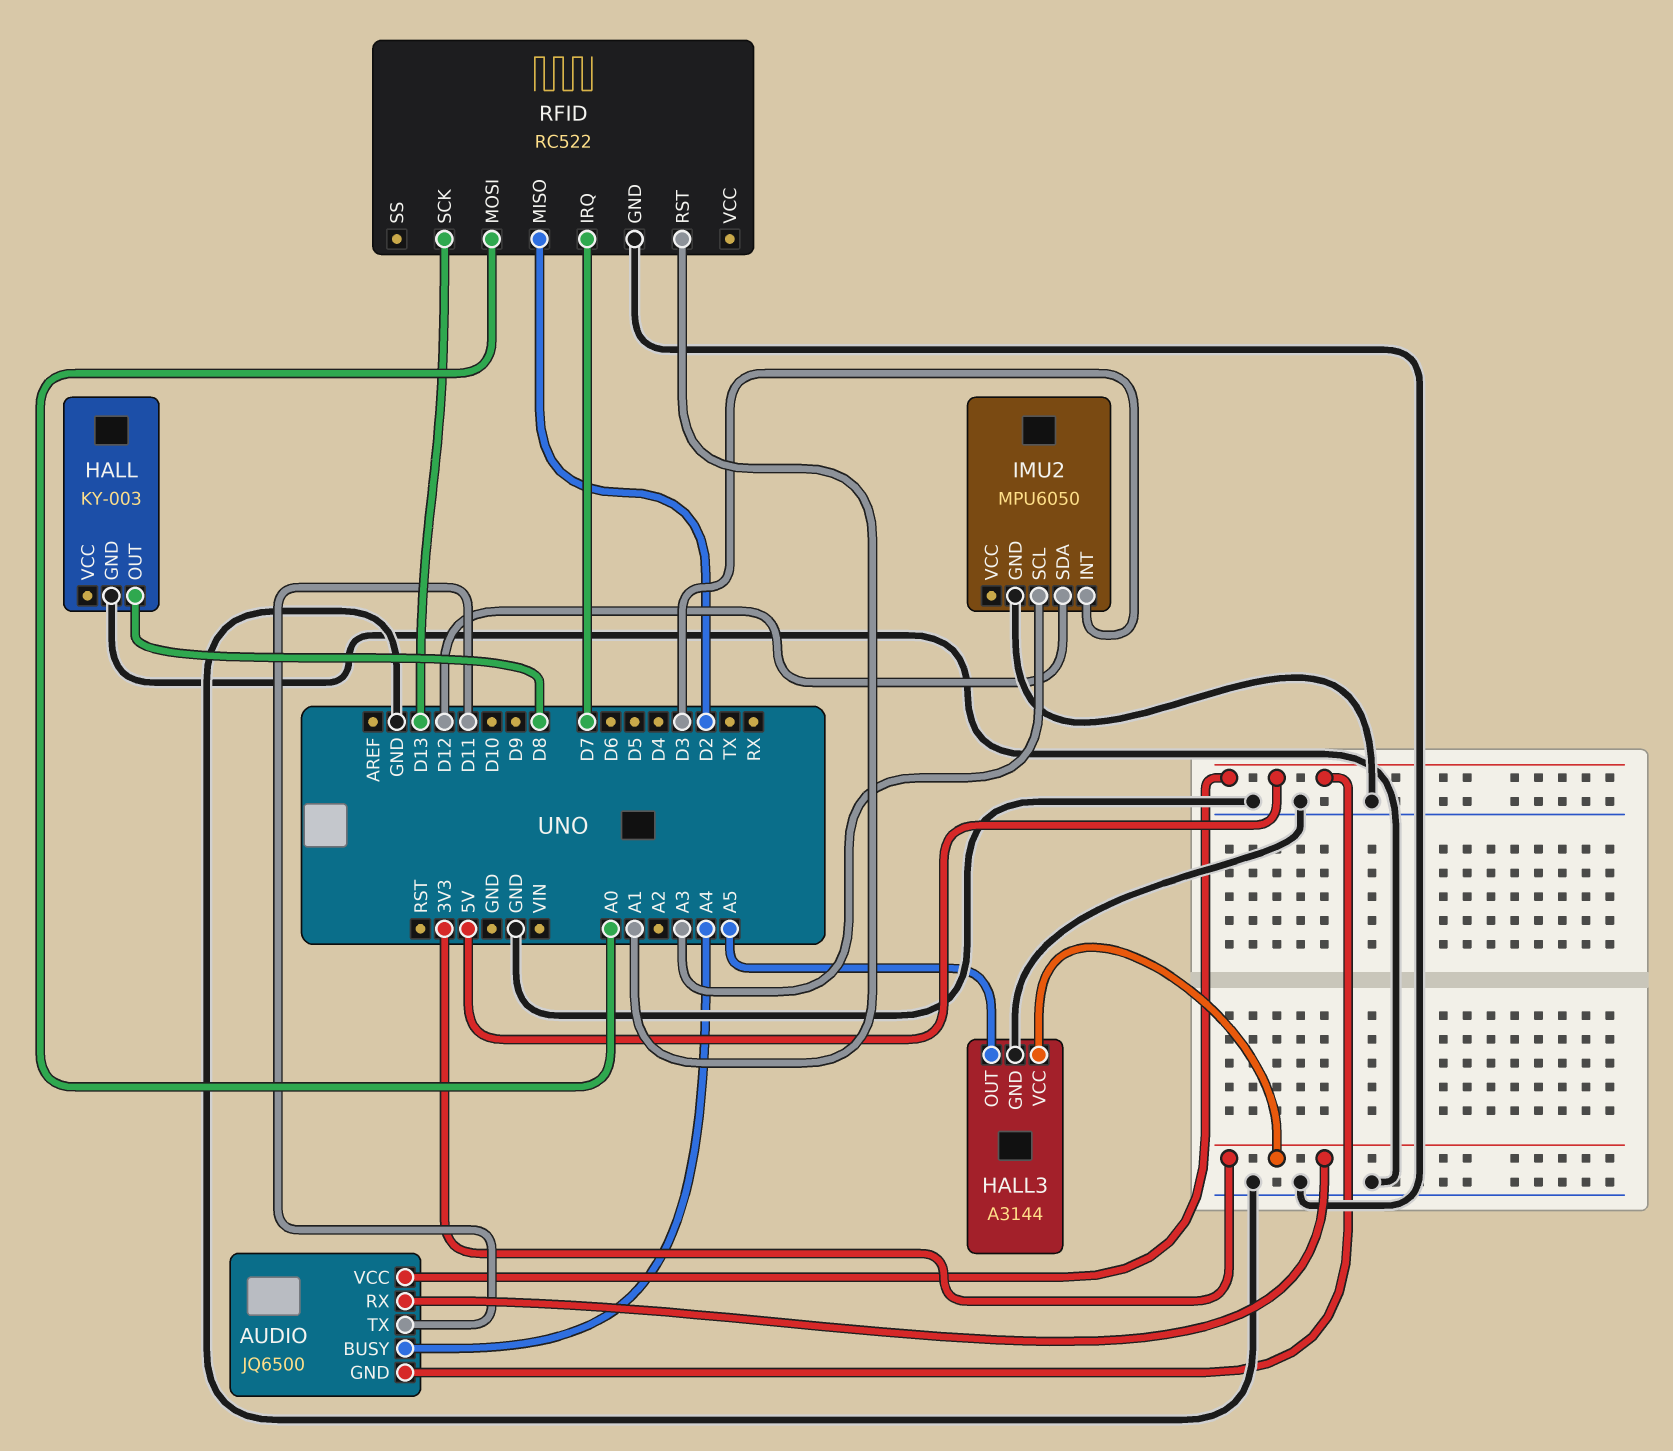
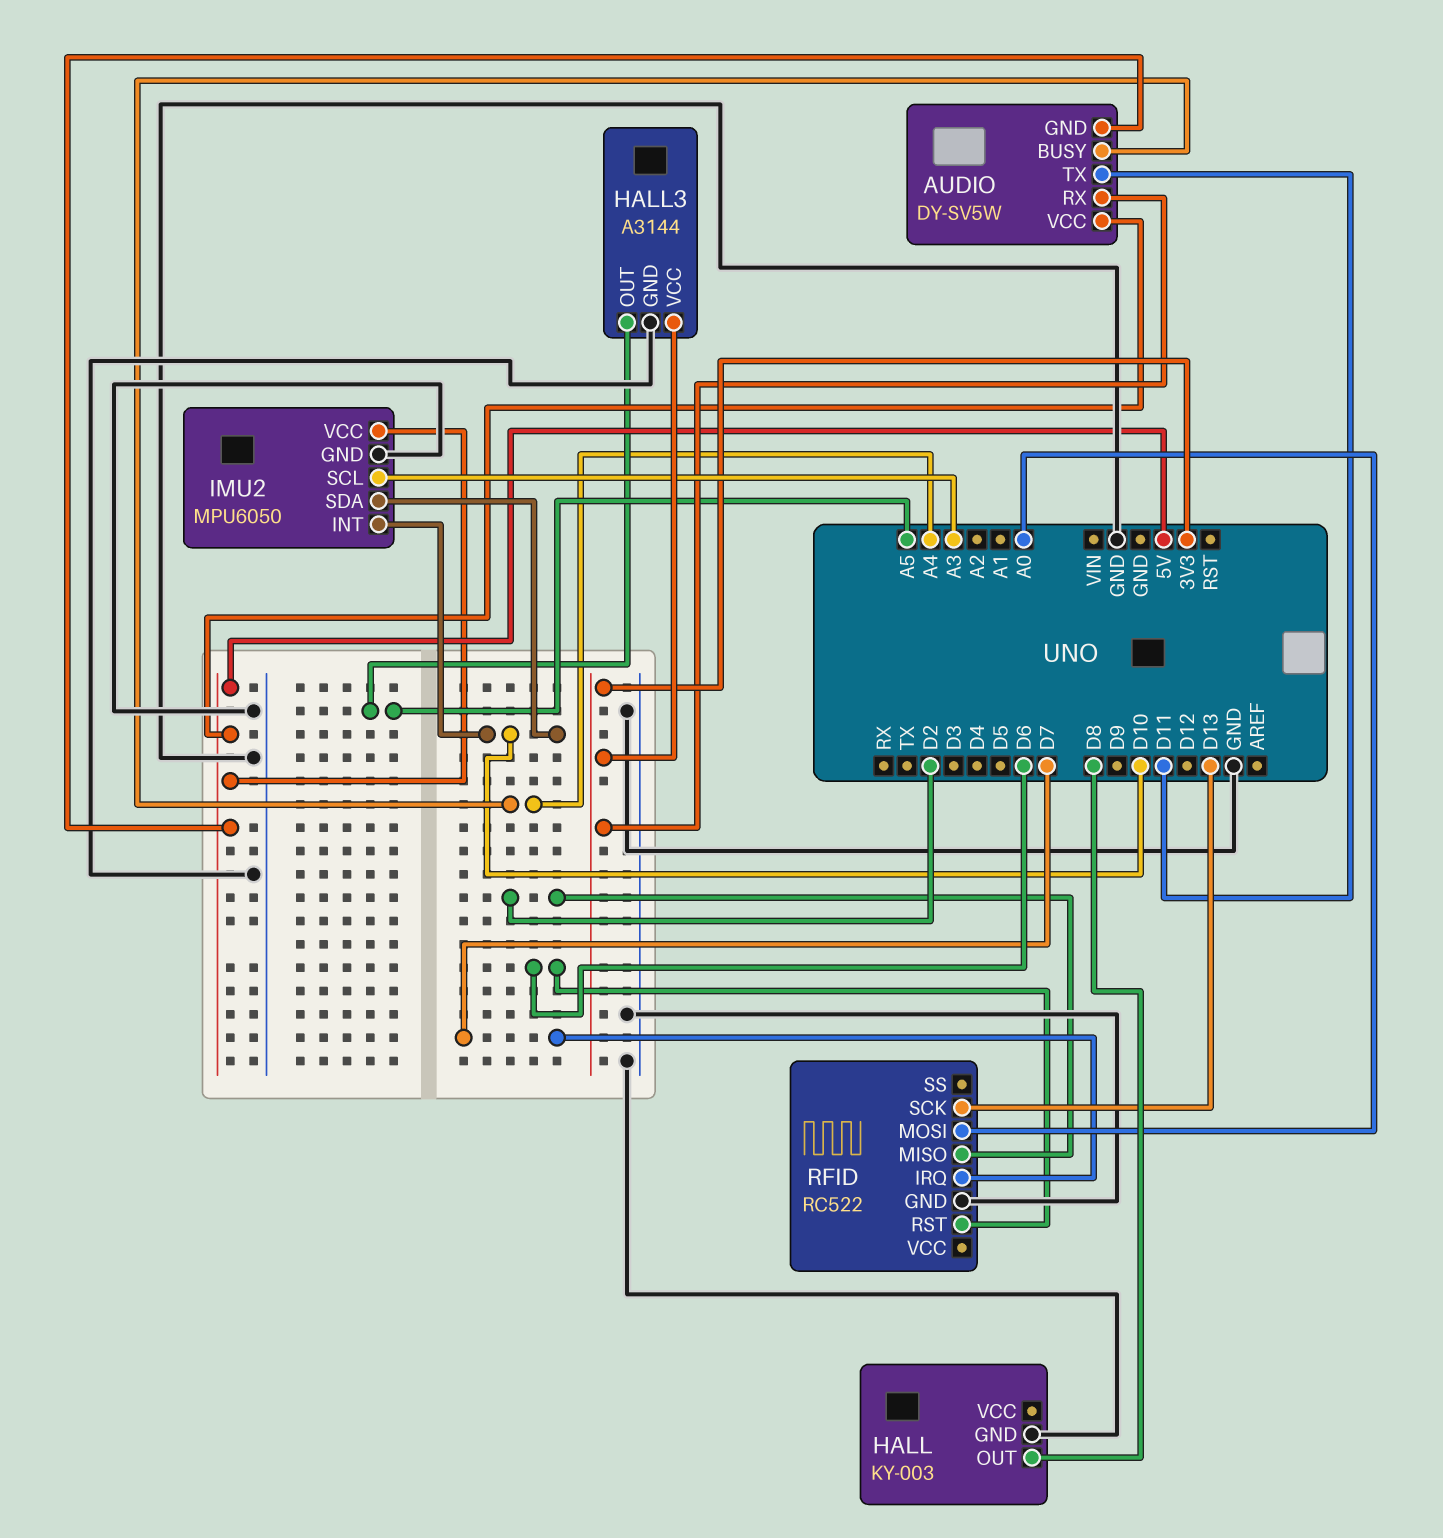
AUDIO: JQ6500 -> DY-SV5W
IMU2 pin INT: D3 -> D10
IMU2 pin SDA: D12 -> D10
IMU2 pin VCC: none -> 5V
RFID pin RST: A1 -> D6

